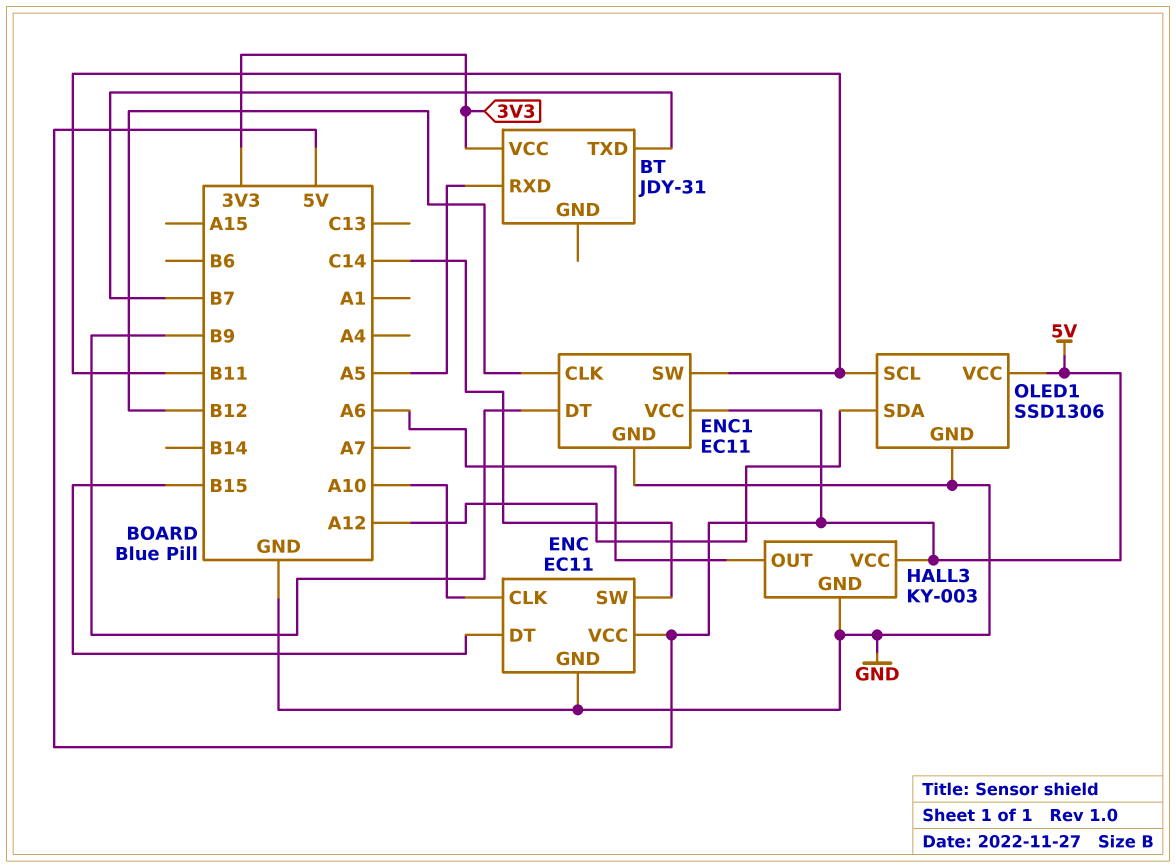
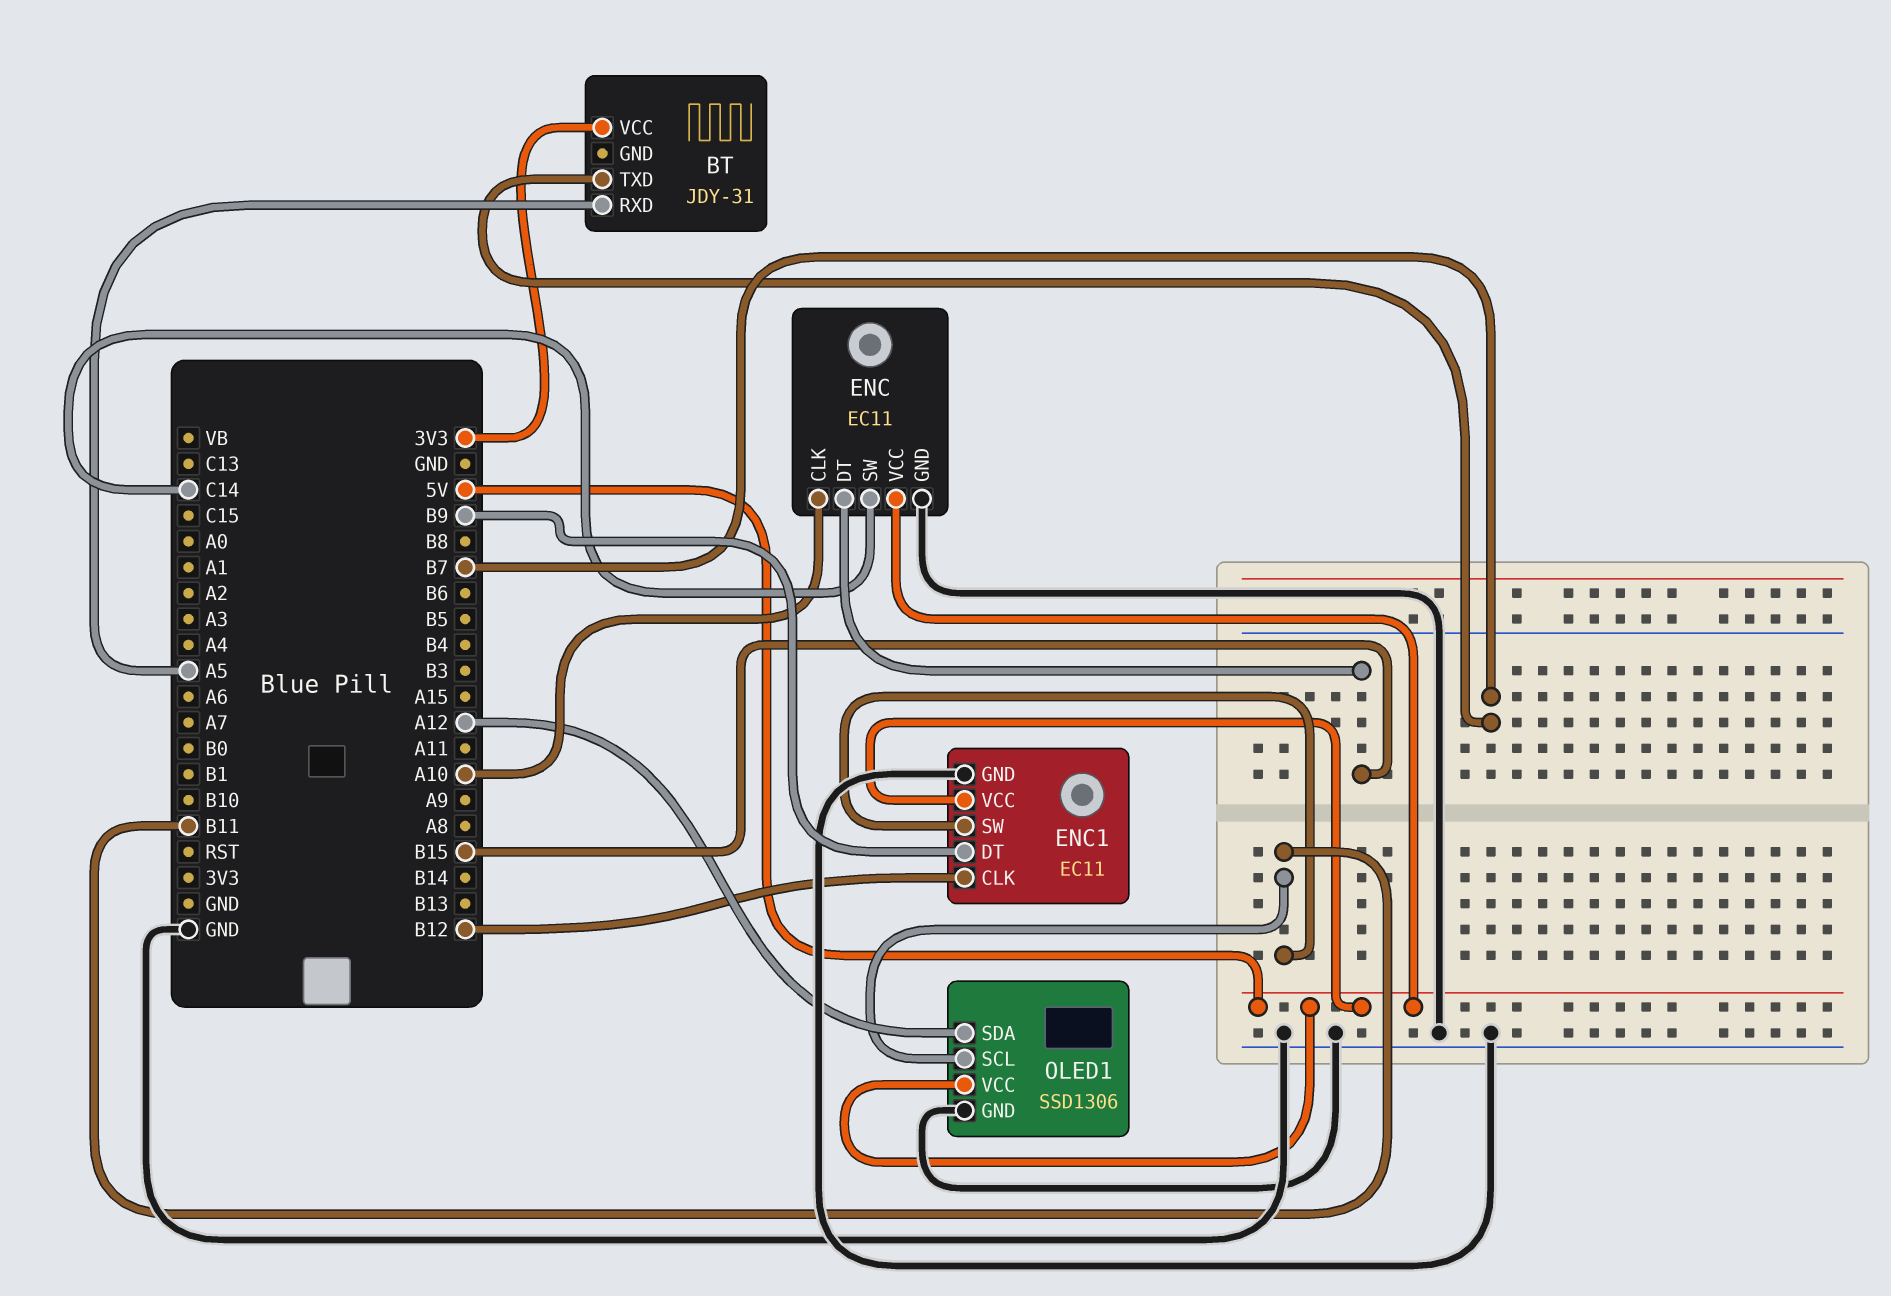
HALL3: KY-003 -> none
HALL3 pin GND: GND -> none
HALL3 pin OUT: A6 -> none
HALL3 pin VCC: 5V -> none

